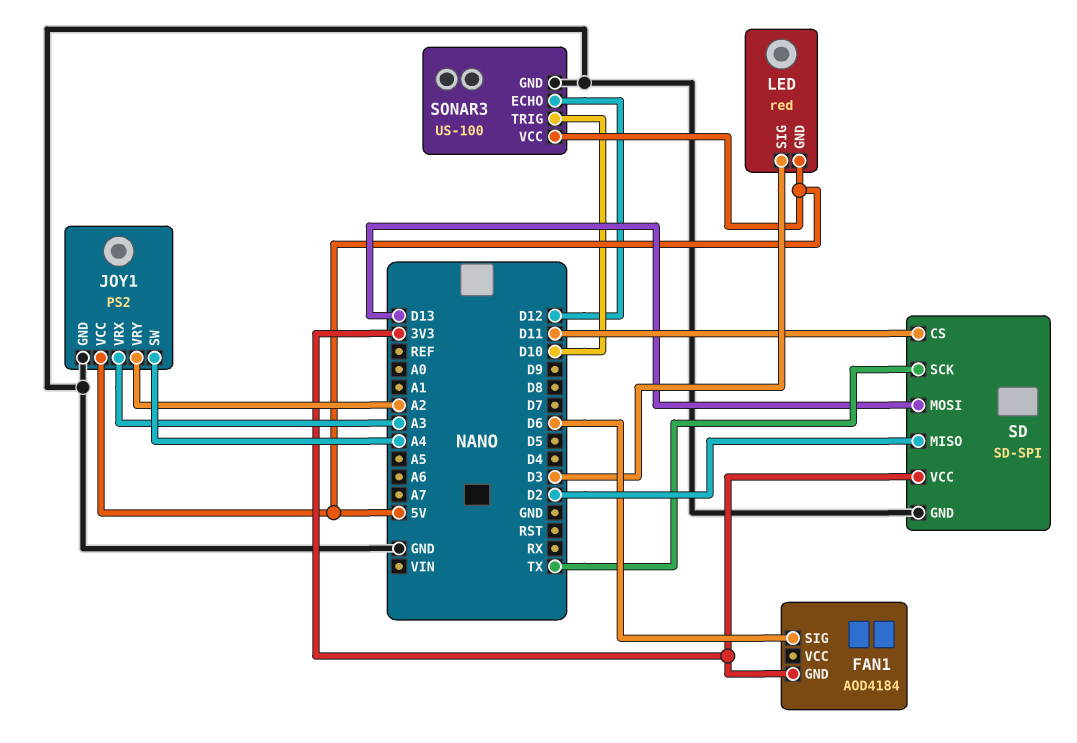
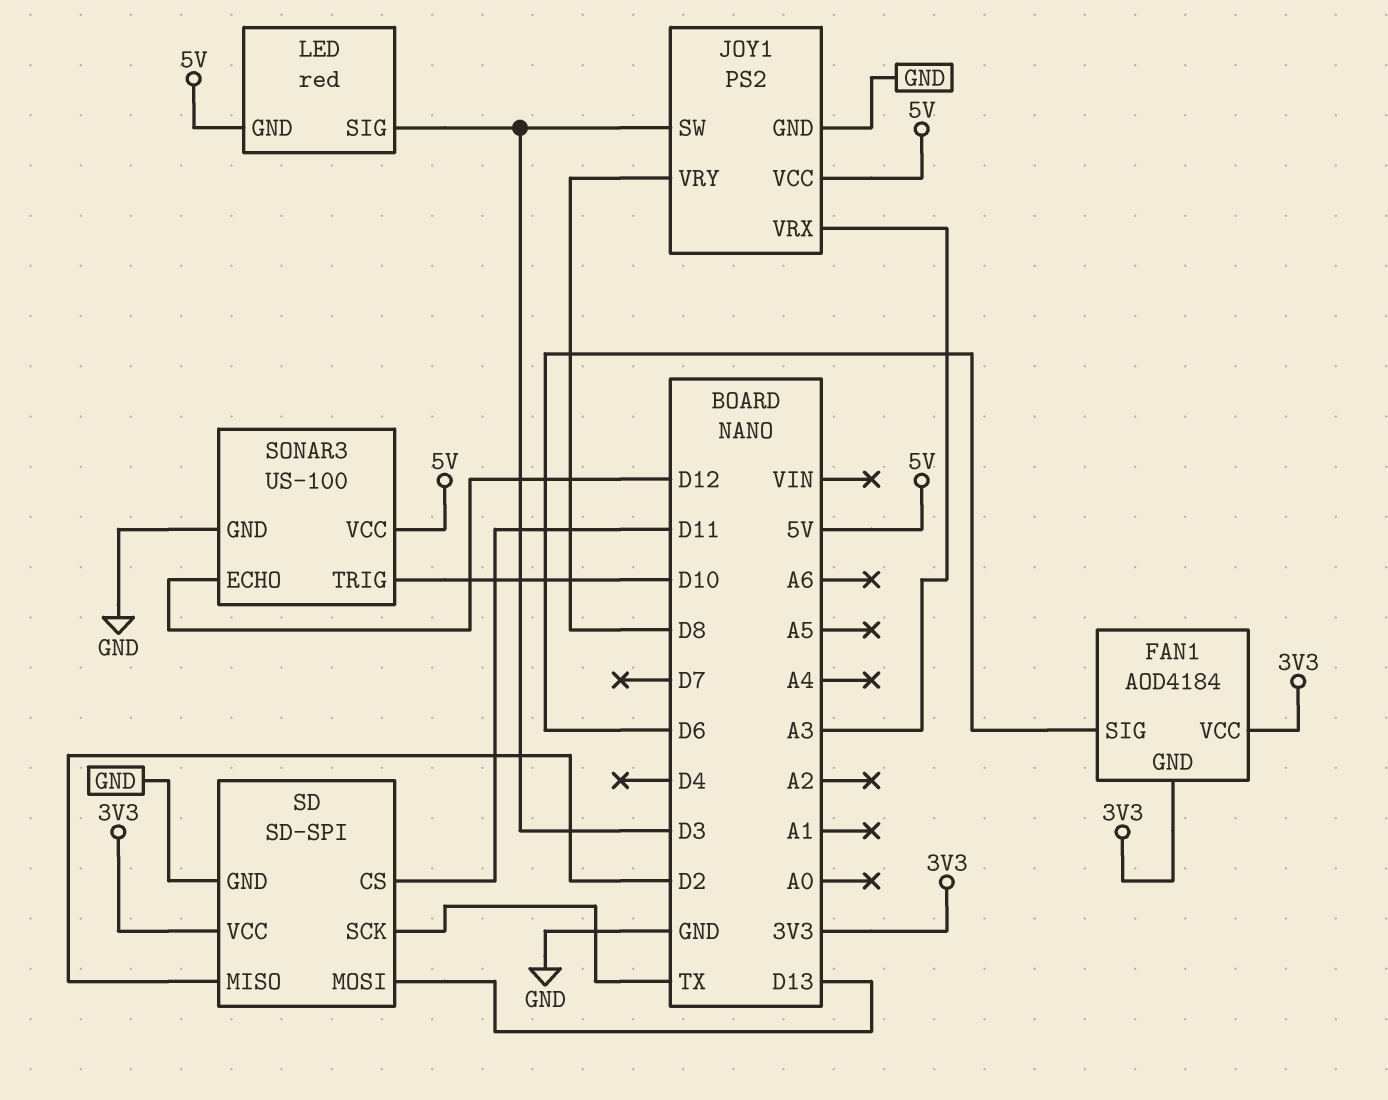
FAN1 pin VCC: none -> 3V3
JOY1 pin SW: A4 -> D3
JOY1 pin VRY: A2 -> D8

